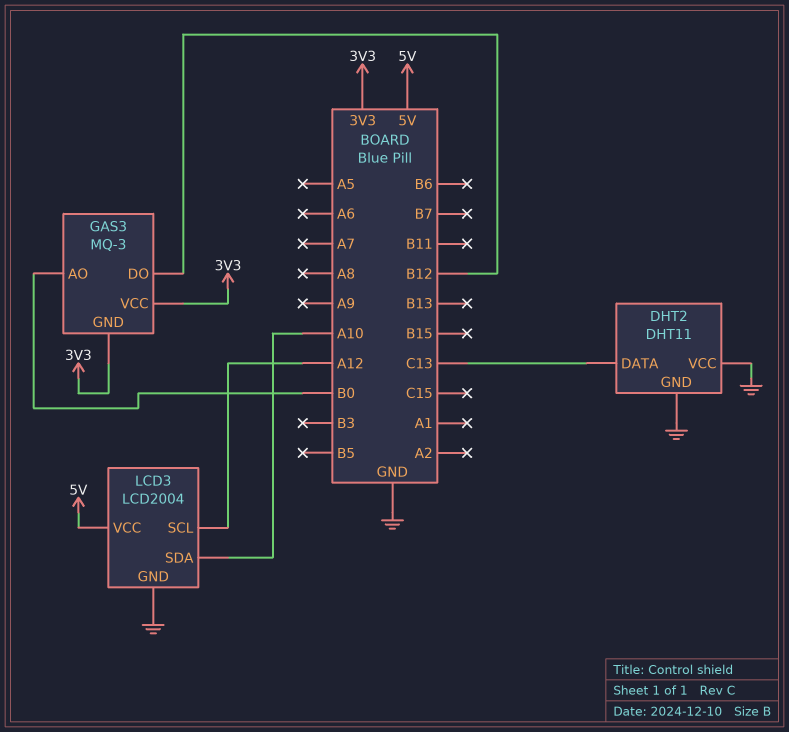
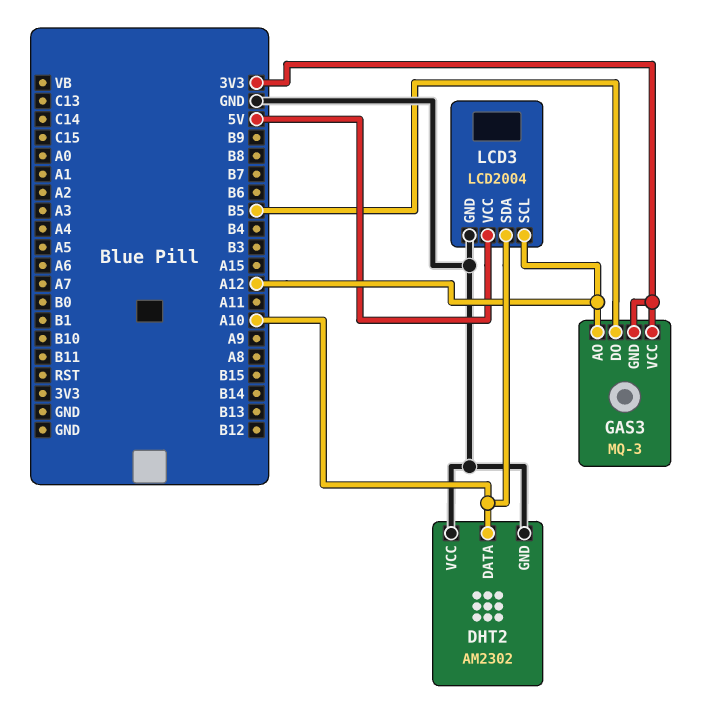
DHT2: DHT11 -> AM2302
DHT2 pin DATA: C13 -> A10
GAS3 pin AO: B0 -> A12
GAS3 pin DO: B12 -> B5

